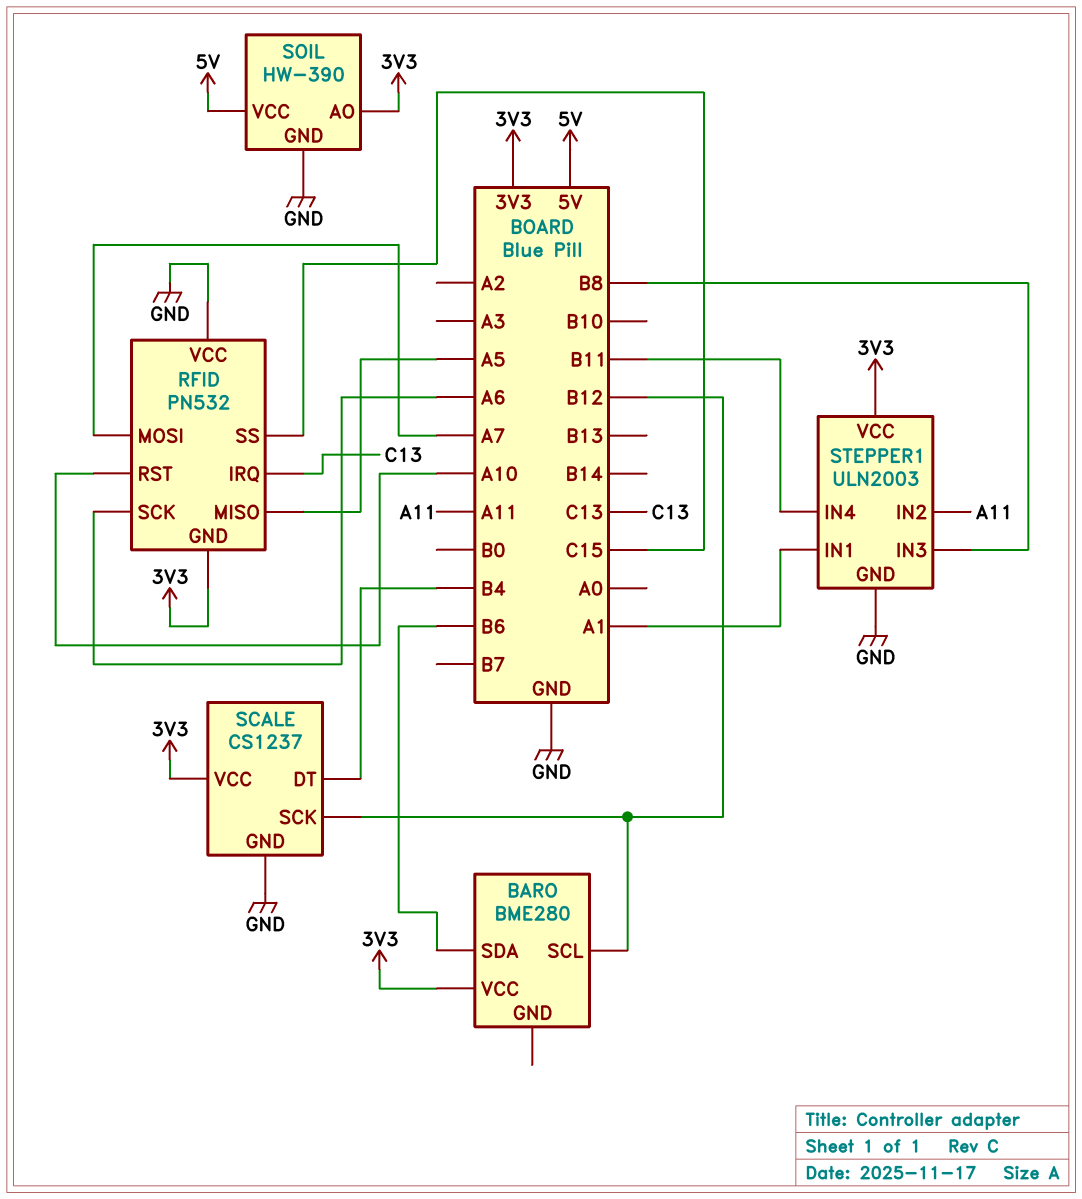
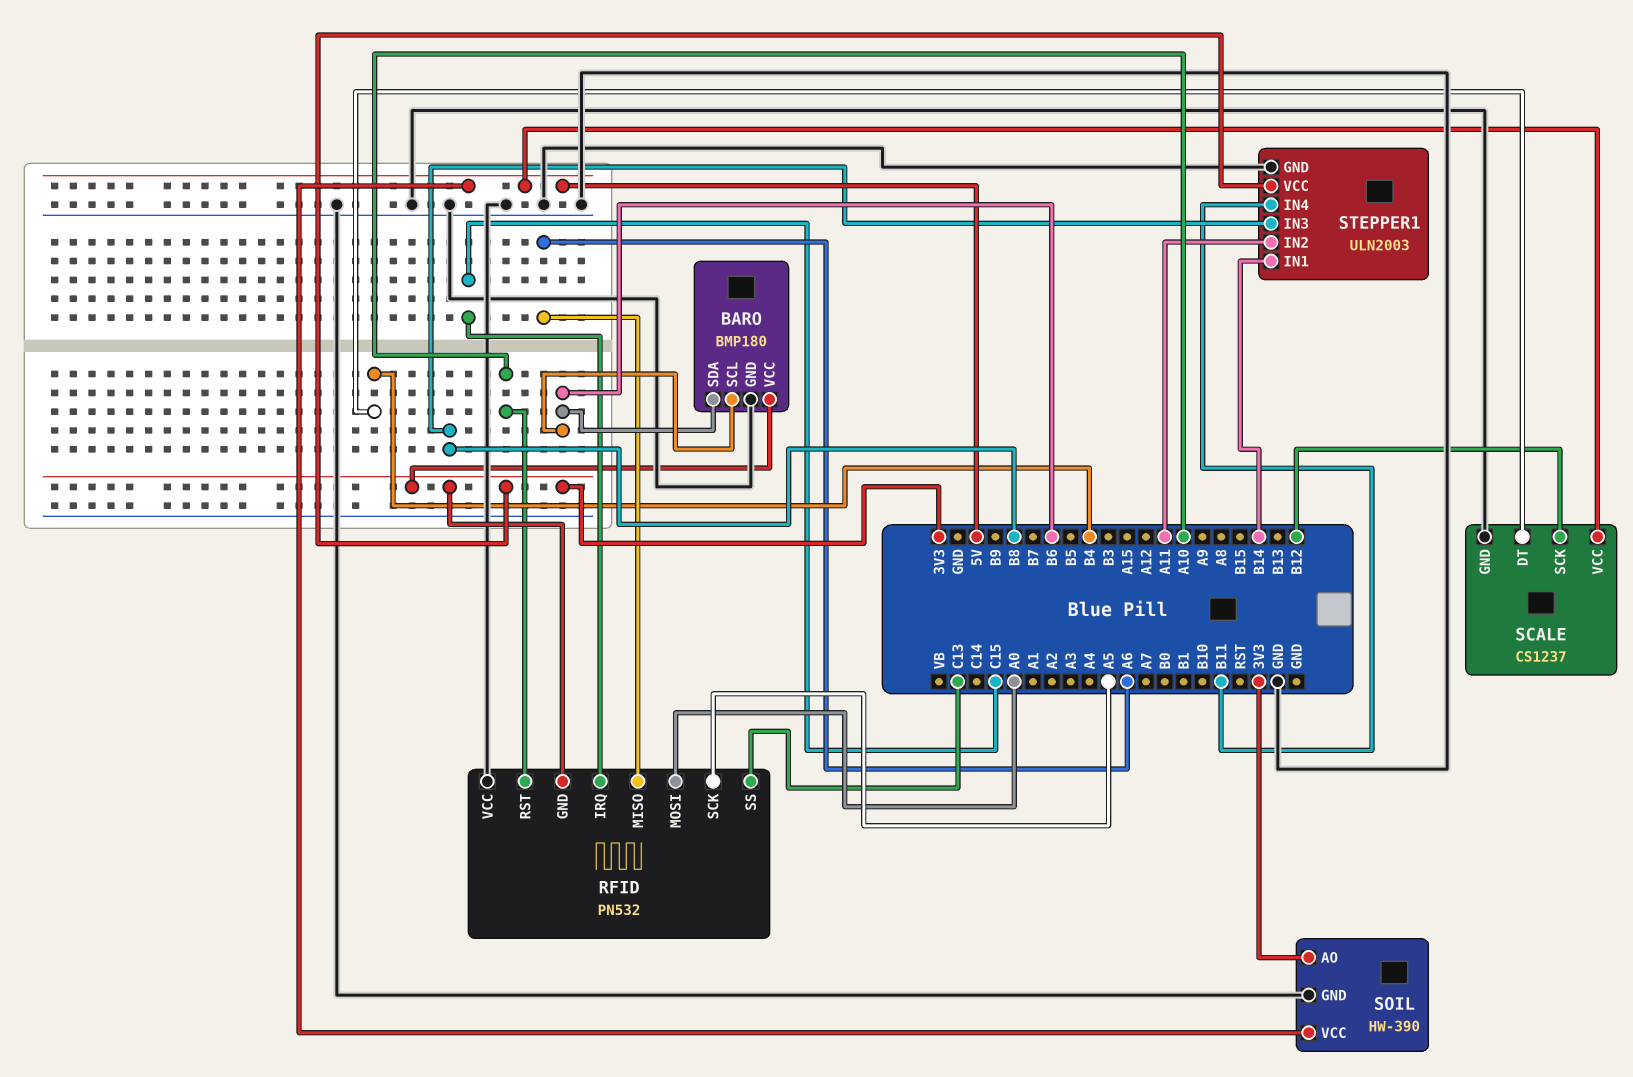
BARO: BME280 -> BMP180
BARO pin GND: none -> GND
BARO pin SCL: B12 -> B6
RFID pin IRQ: C13 -> C15
RFID pin MISO: A5 -> A6
RFID pin MOSI: A7 -> A0
RFID pin SCK: A6 -> A5
RFID pin SS: C15 -> C13
SCALE pin VCC: 3V3 -> 5V
STEPPER1 pin IN1: A1 -> B14

